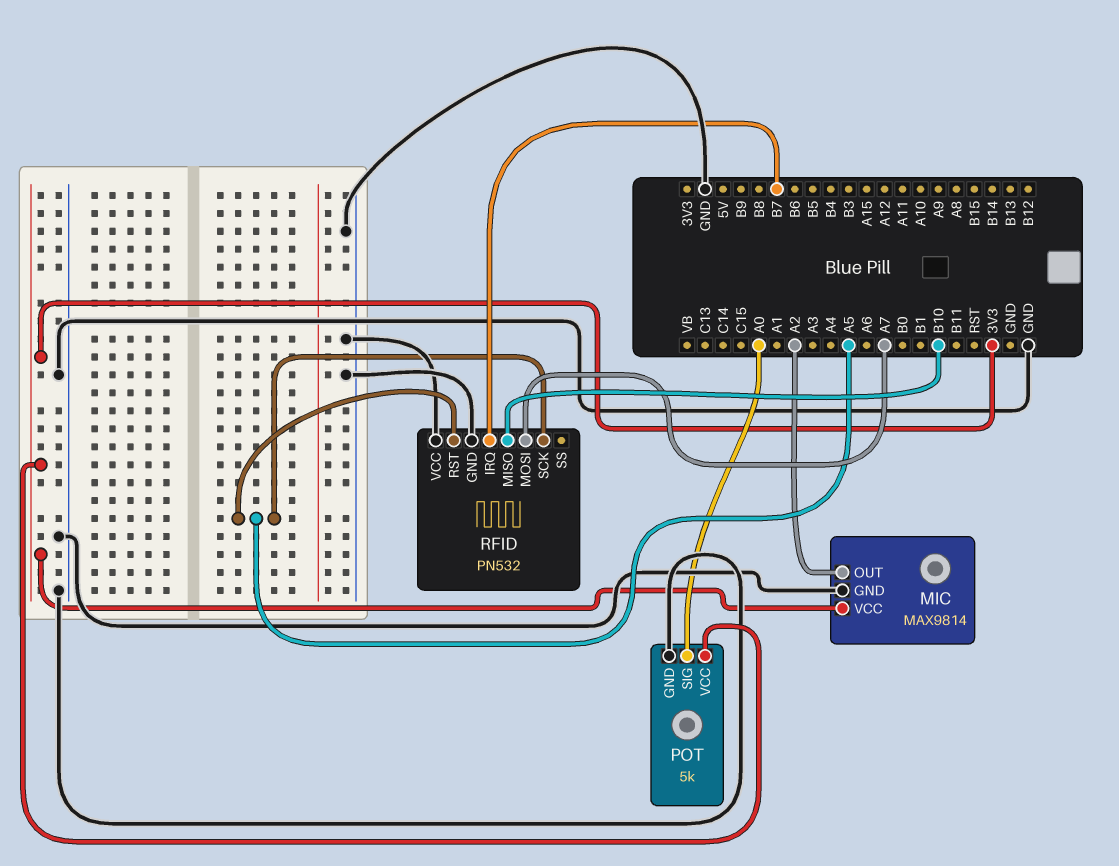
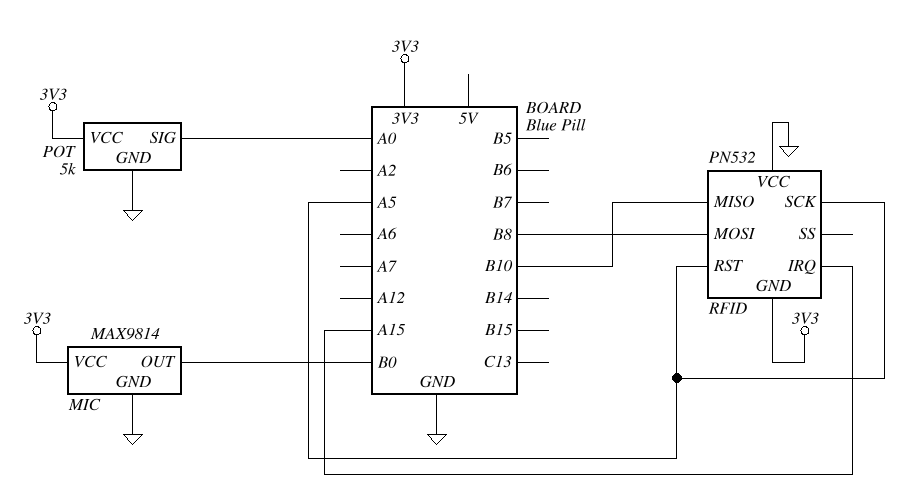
MIC pin OUT: A2 -> B0
RFID pin GND: GND -> 3V3
RFID pin IRQ: B7 -> A15
RFID pin MOSI: A7 -> B8

